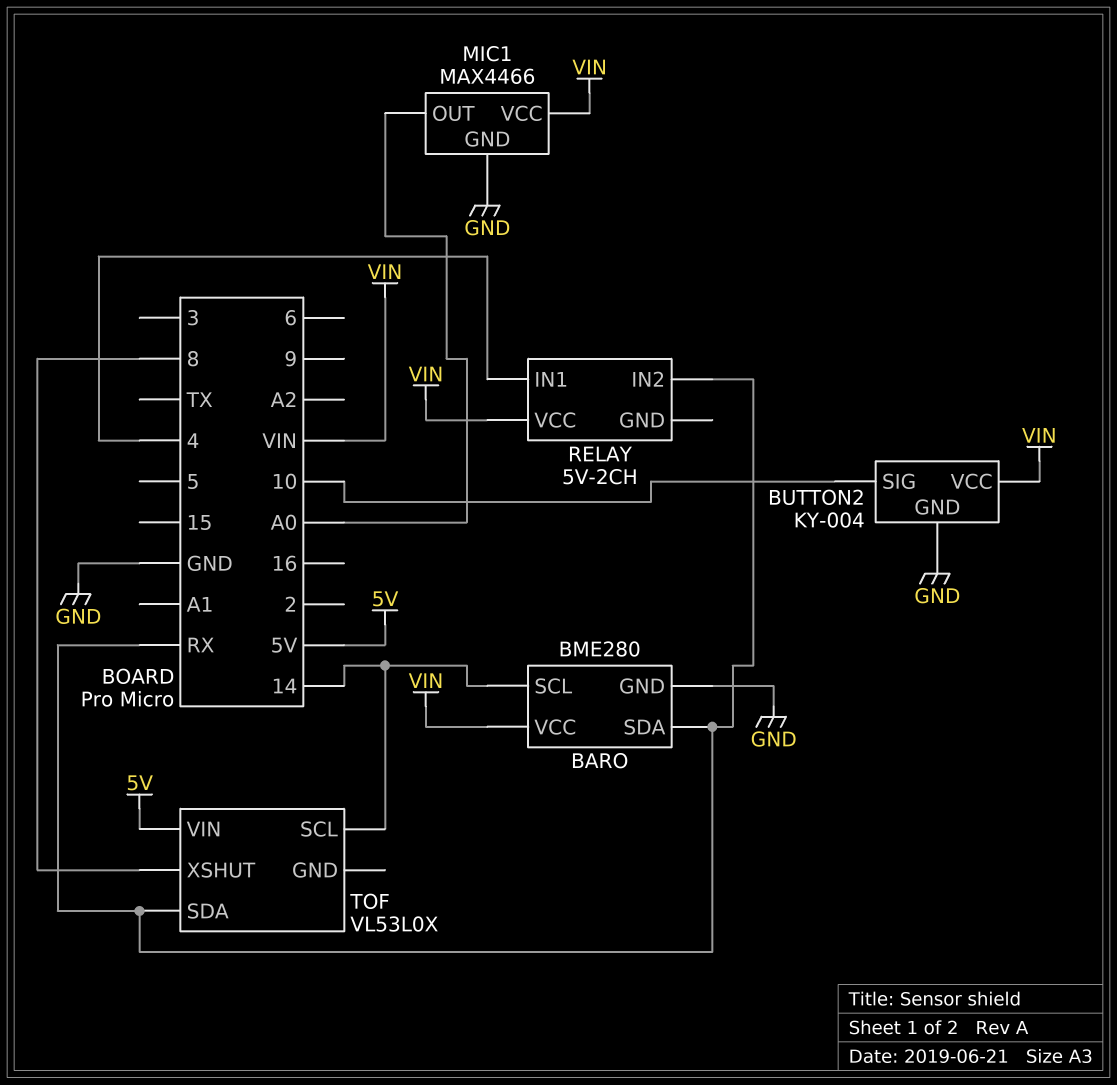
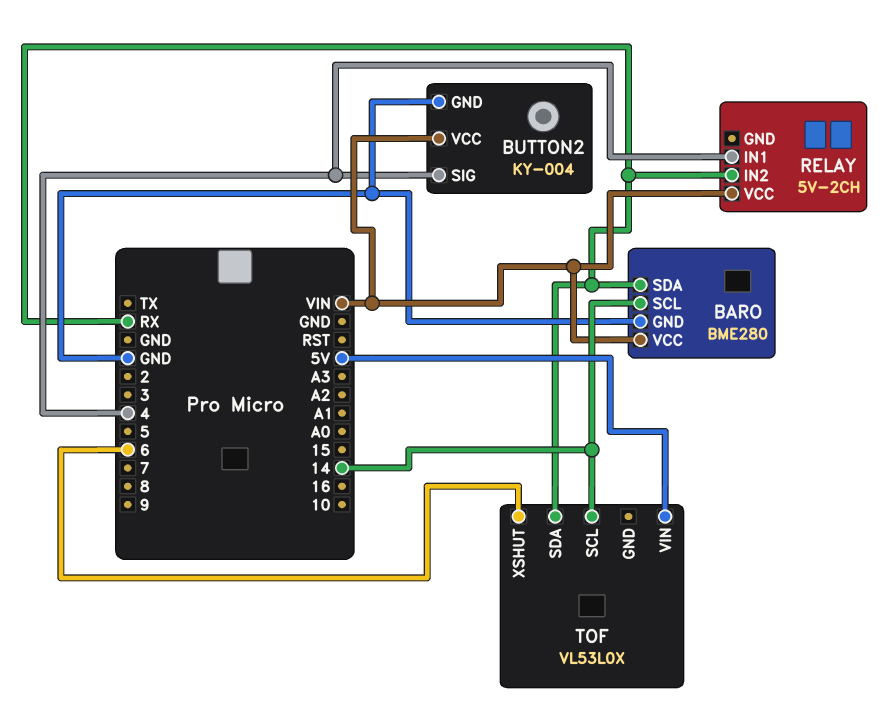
BUTTON2 pin SIG: 10 -> 4
MIC1: MAX4466 -> none
MIC1 pin GND: GND -> none
MIC1 pin OUT: A0 -> none
MIC1 pin VCC: VIN -> none
TOF pin XSHUT: 8 -> 6

